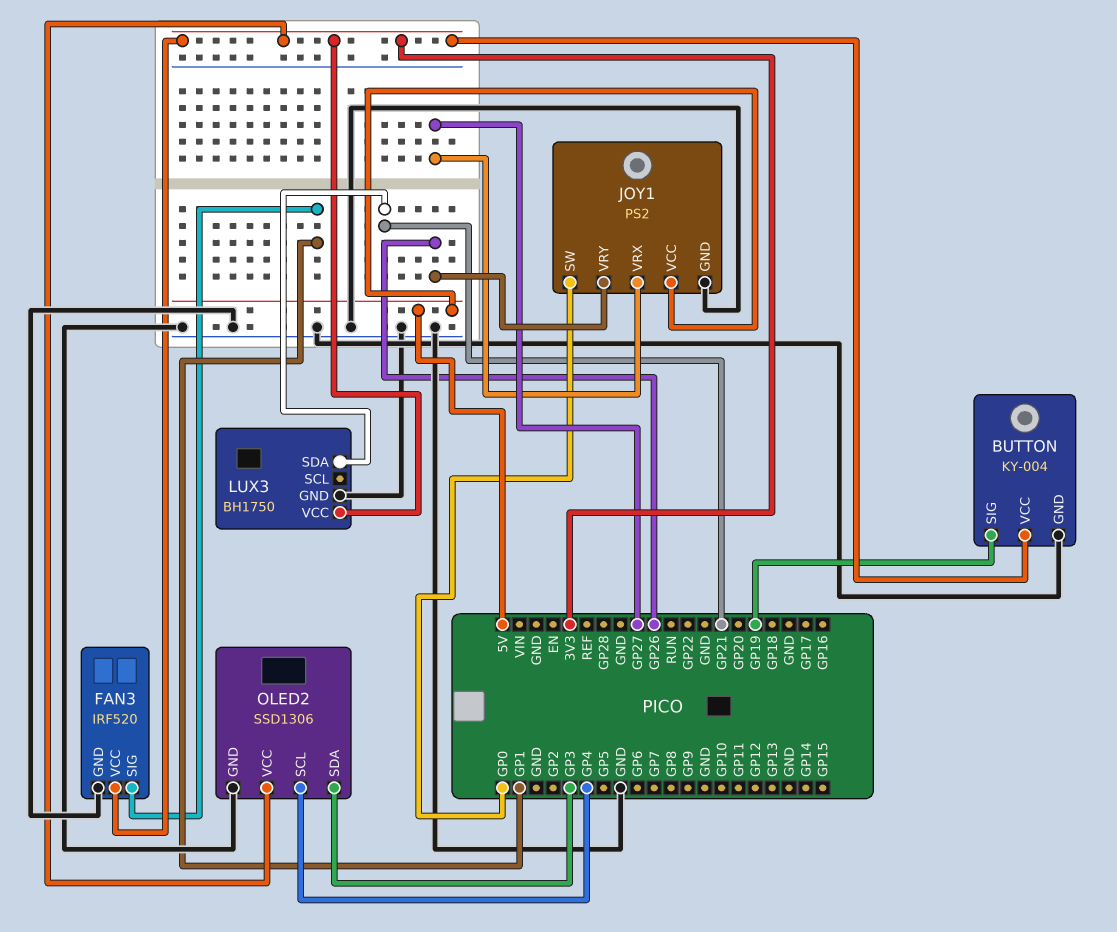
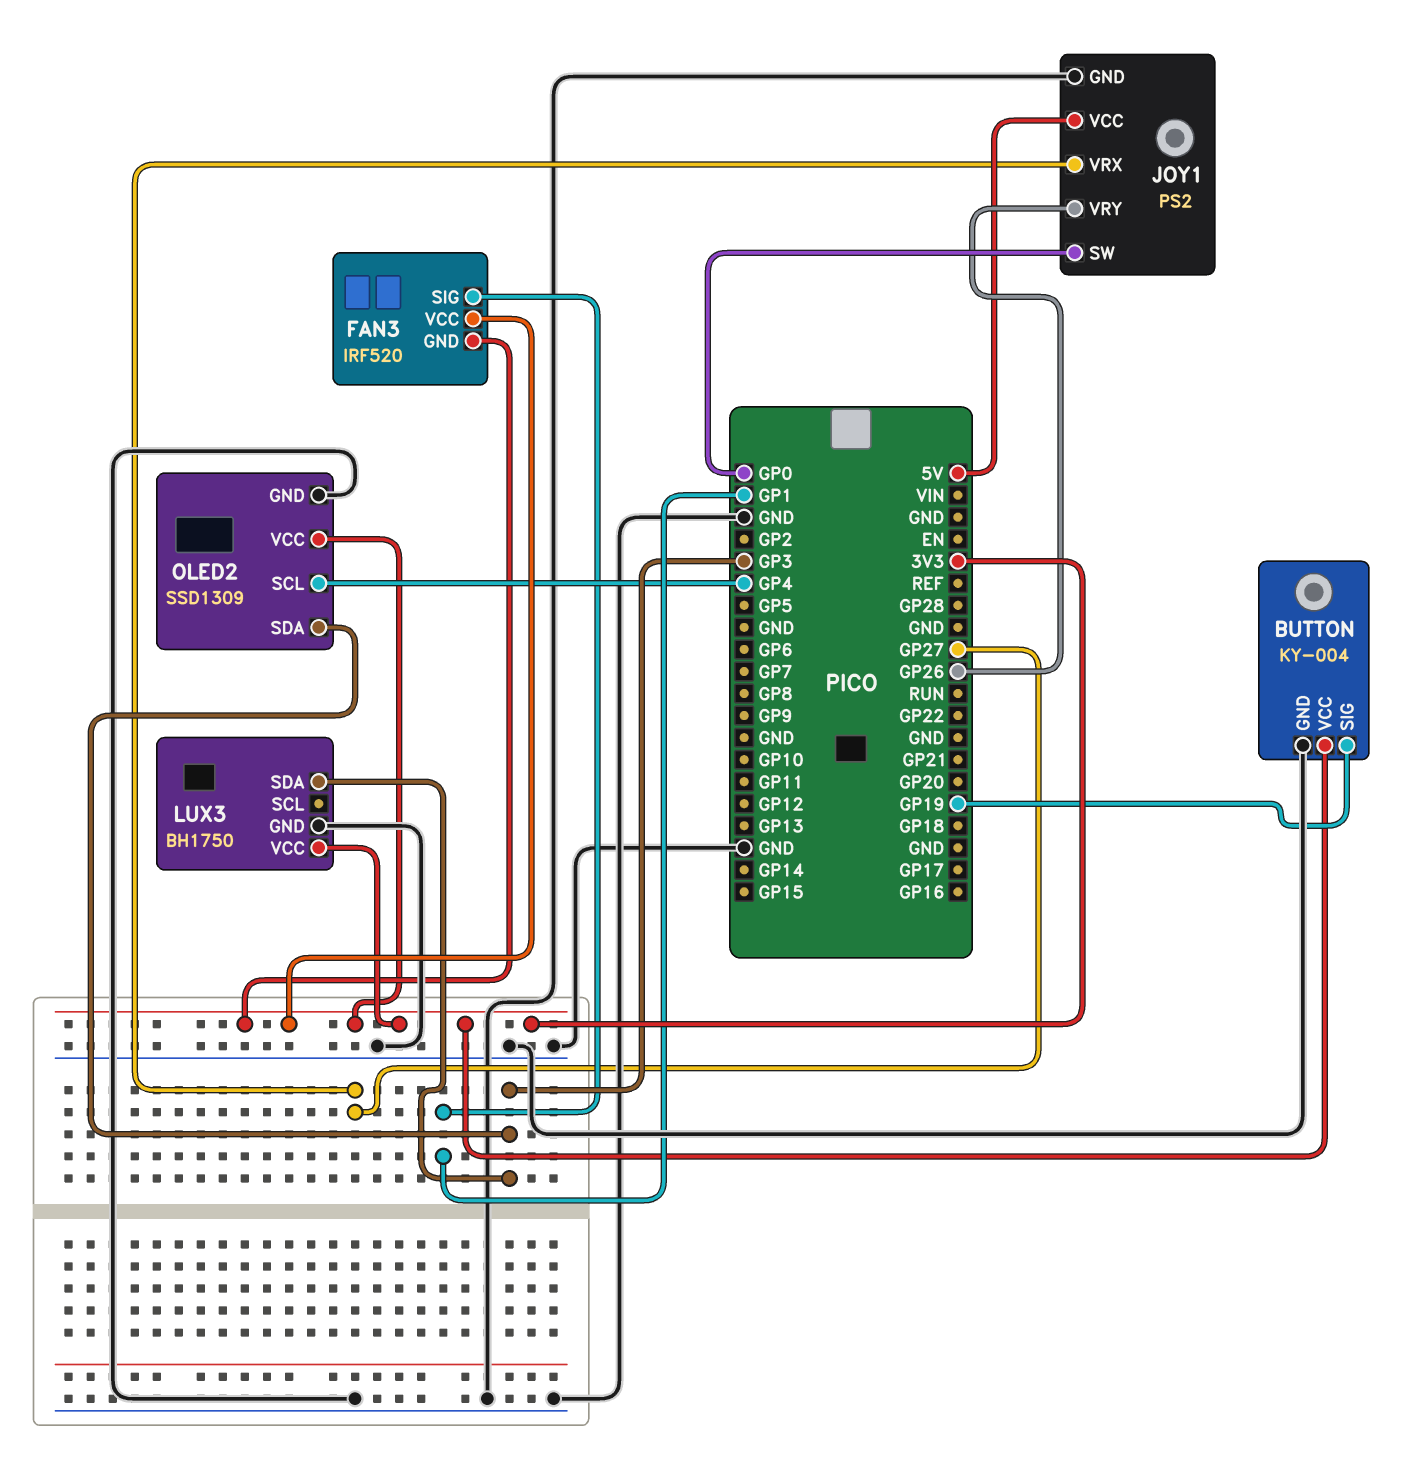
FAN3 pin GND: GND -> 3V3
LUX3 pin SDA: GP21 -> GP3
OLED2: SSD1306 -> SSD1309

